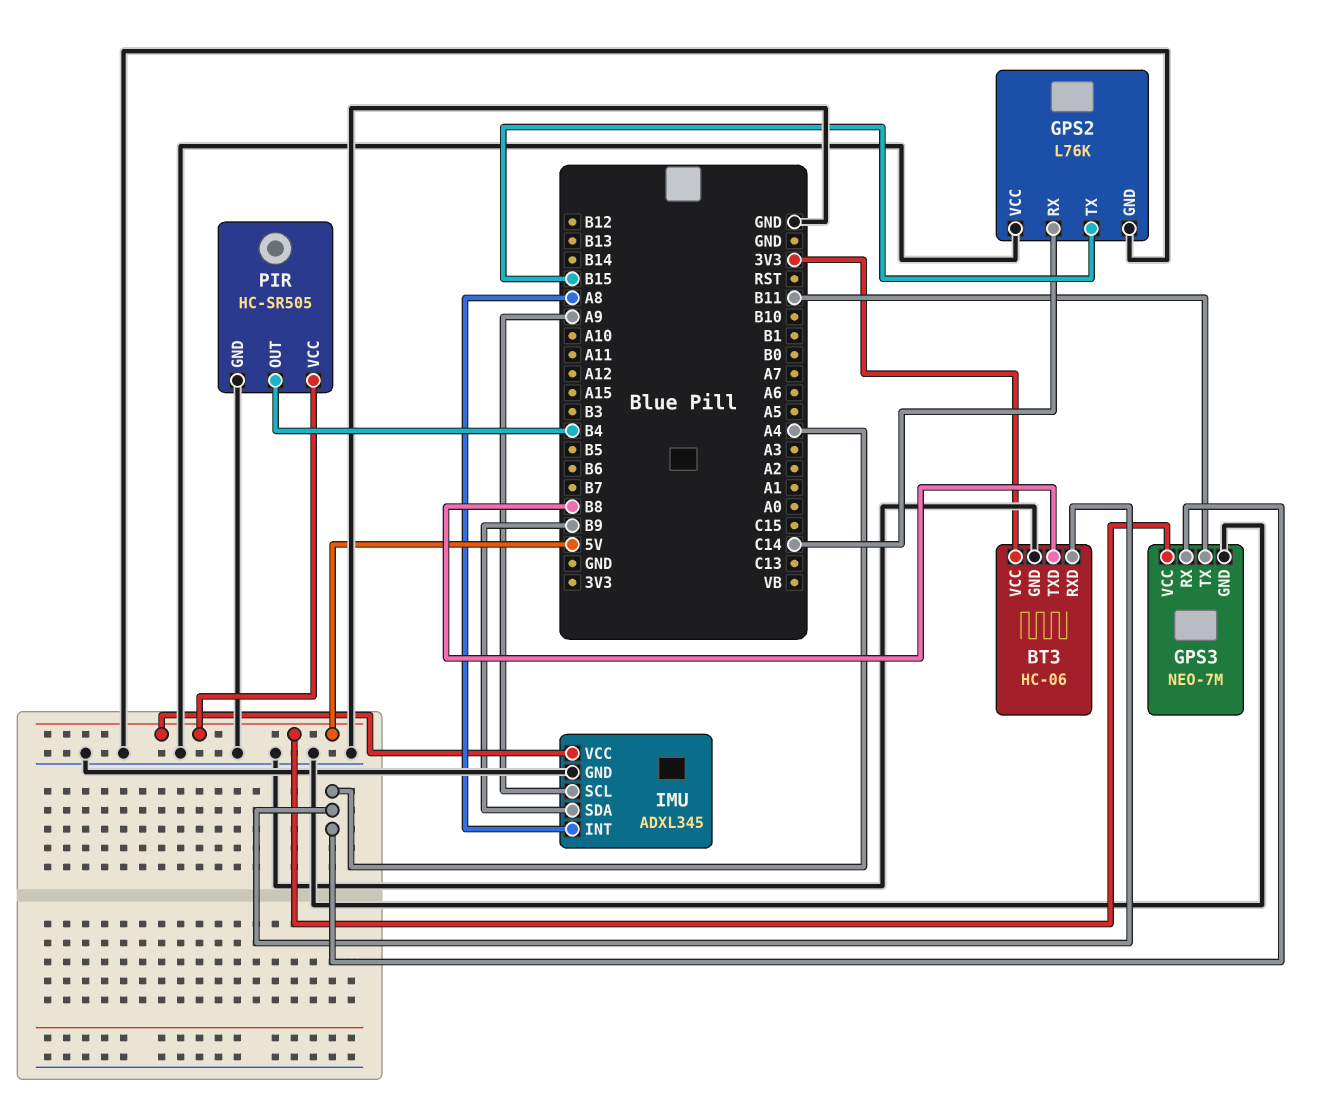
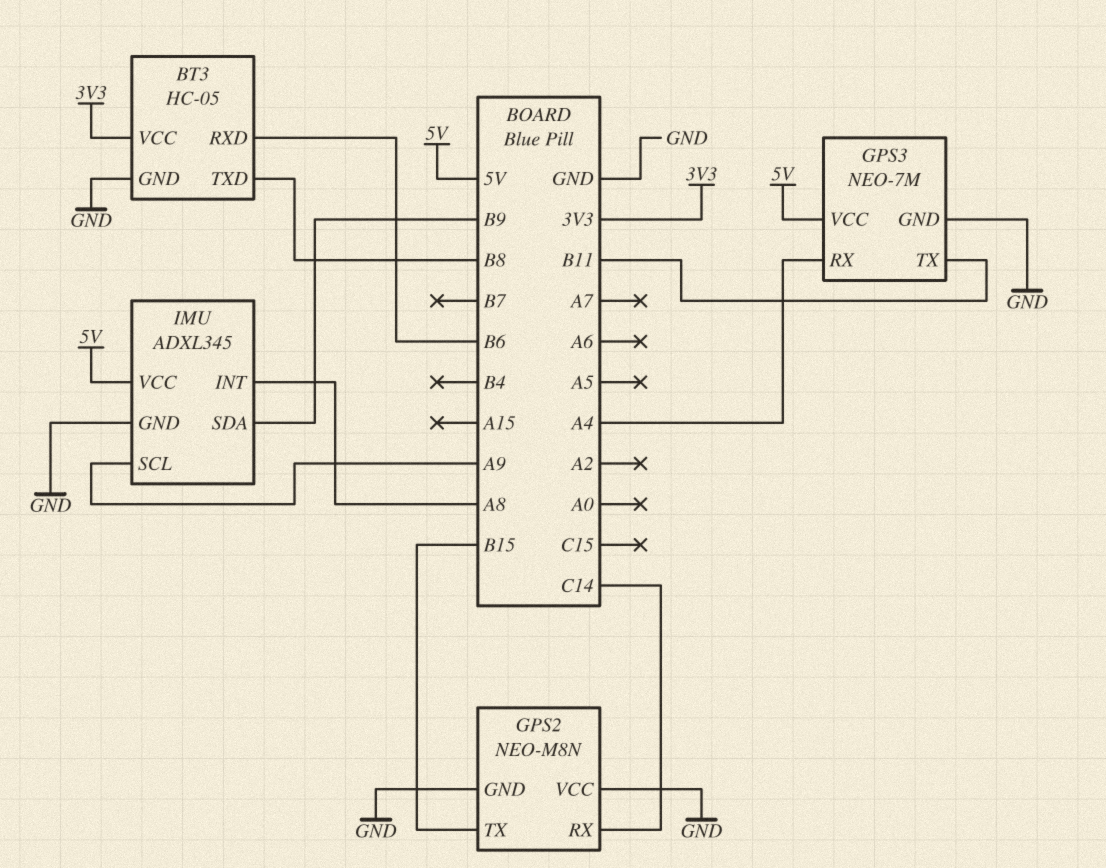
BT3: HC-06 -> HC-05
BT3 pin RXD: A4 -> B6
GPS2: L76K -> NEO-M8N
PIR: HC-SR505 -> none
PIR pin GND: GND -> none
PIR pin OUT: B4 -> none
PIR pin VCC: 5V -> none

